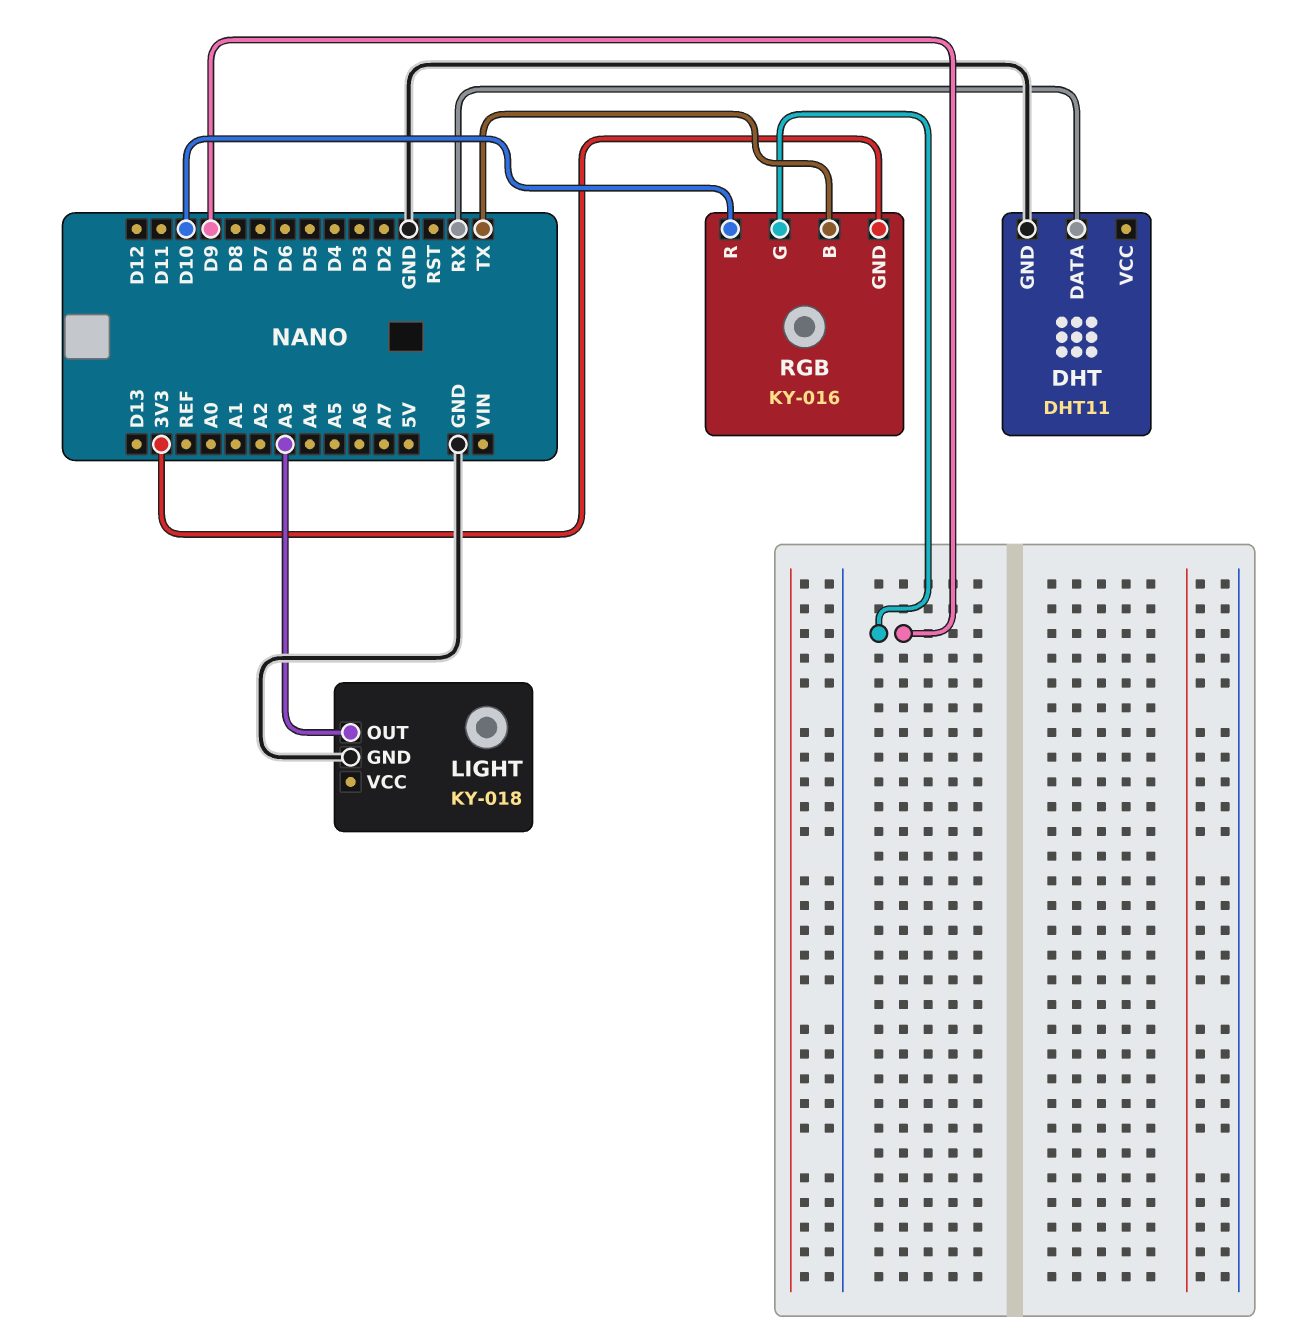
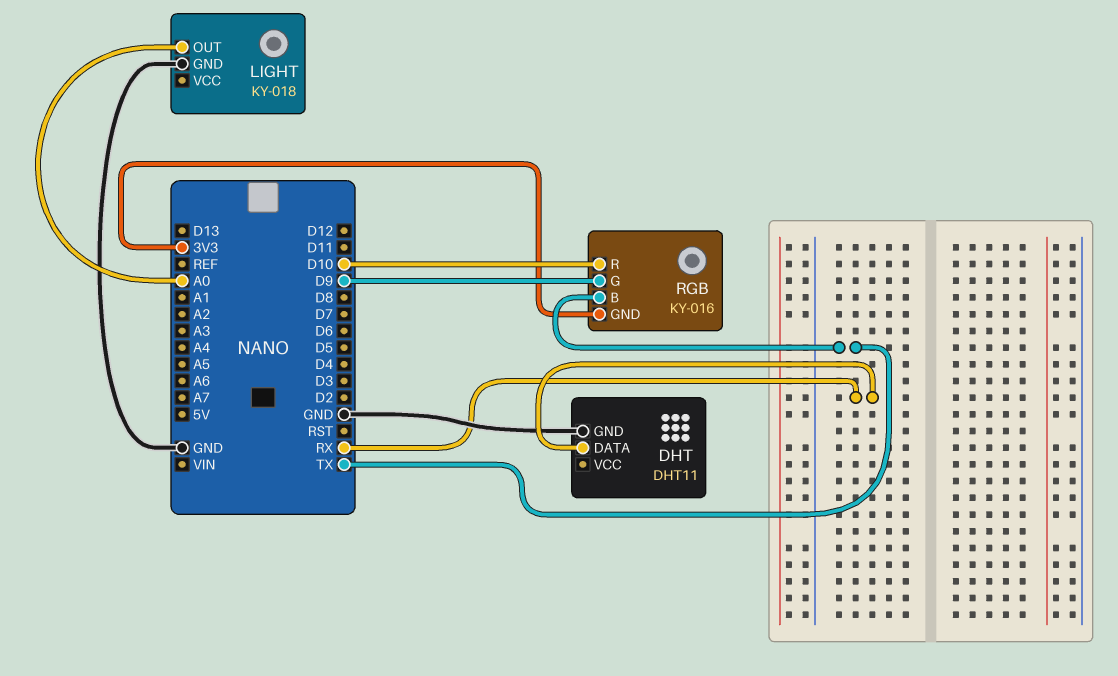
LIGHT pin OUT: A3 -> A0

